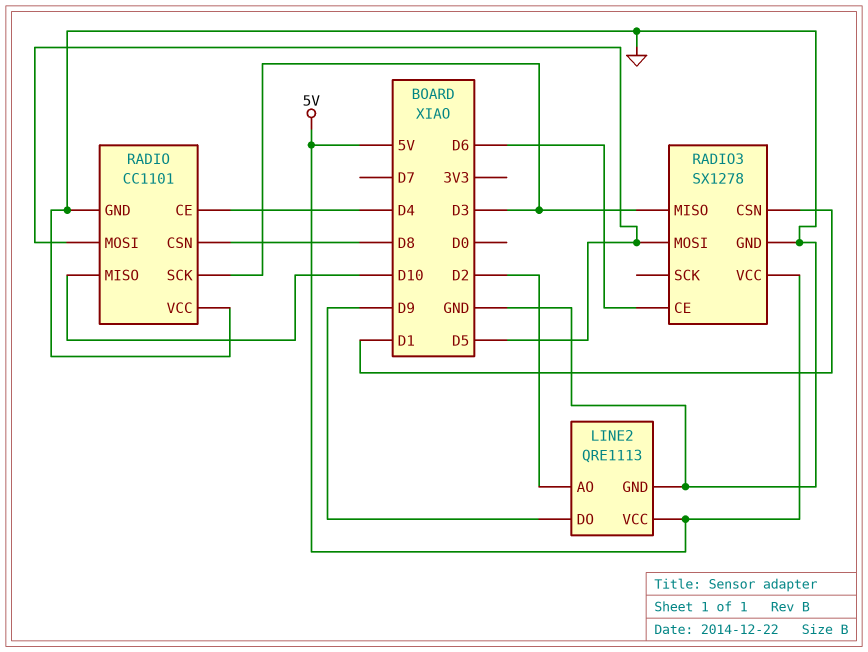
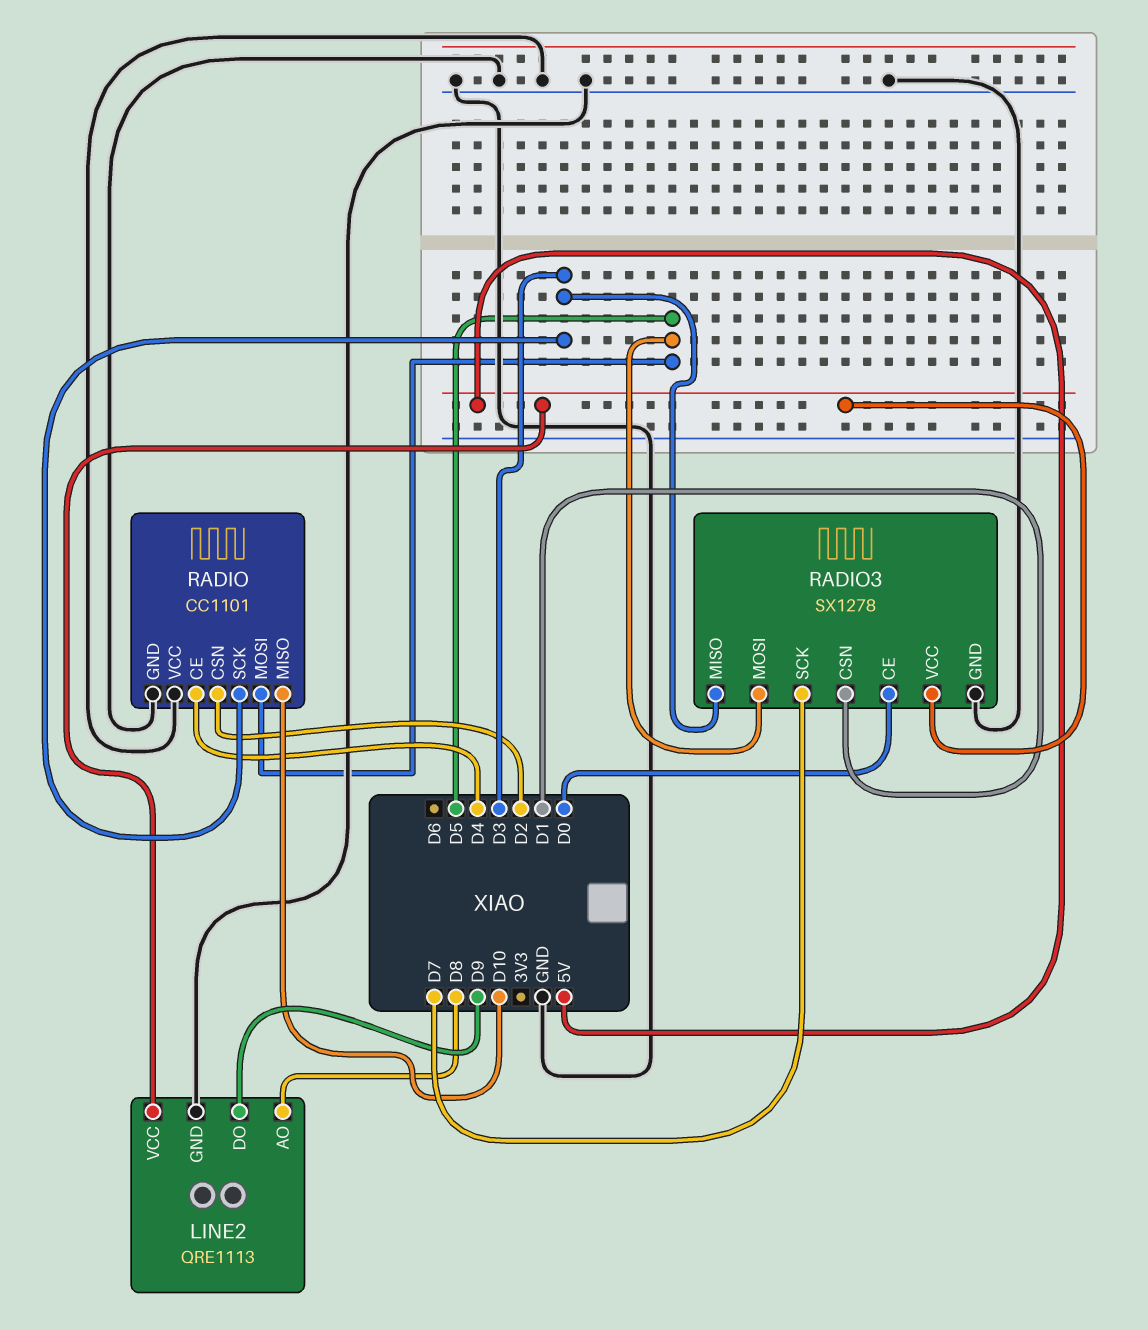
LINE2 pin AO: D2 -> D8
RADIO pin CSN: D8 -> D2
RADIO3 pin CE: D6 -> D0
RADIO3 pin SCK: none -> D7

